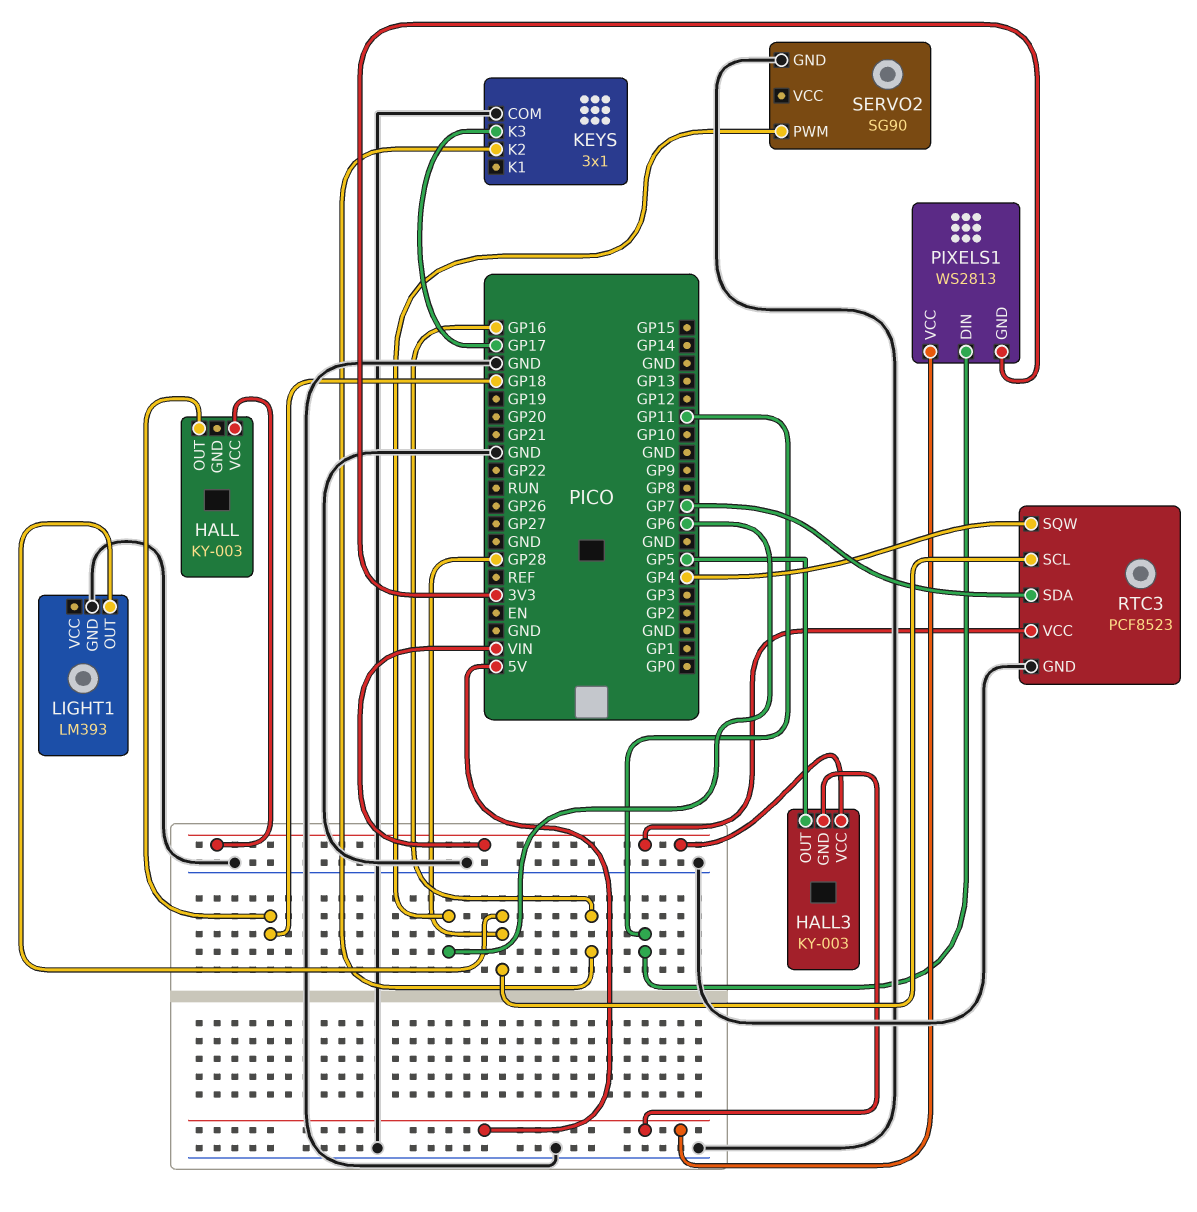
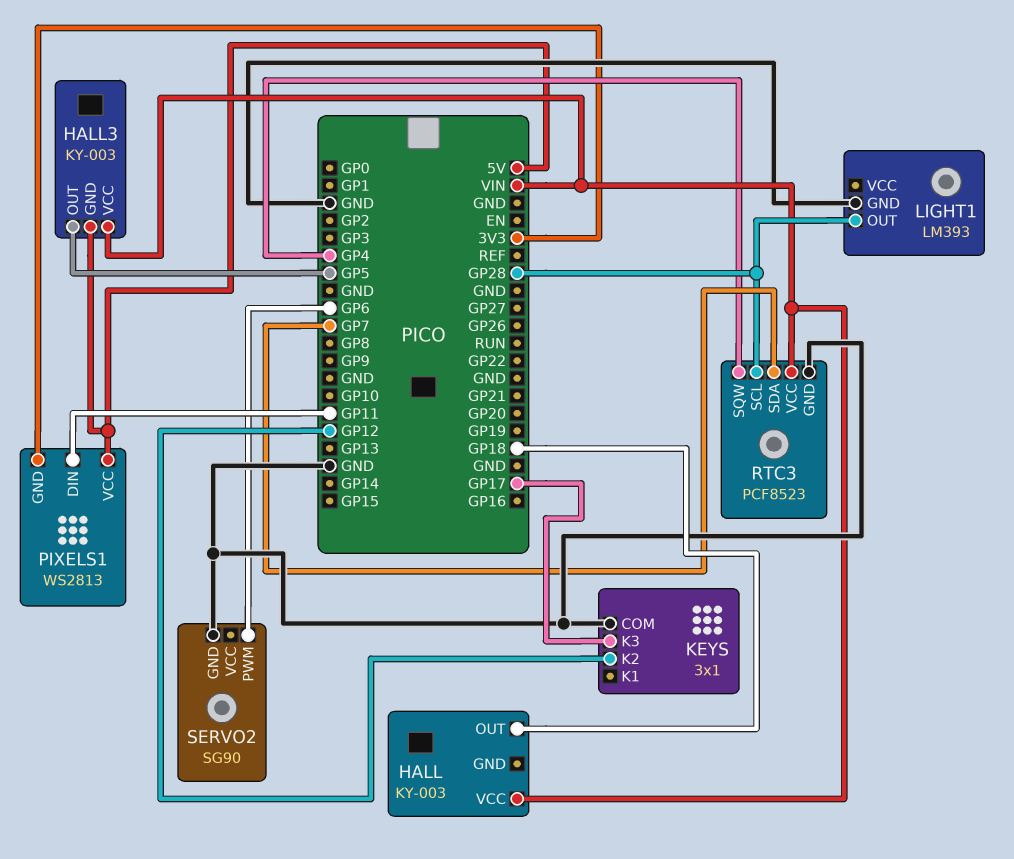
KEYS pin K2: GP16 -> GP12

